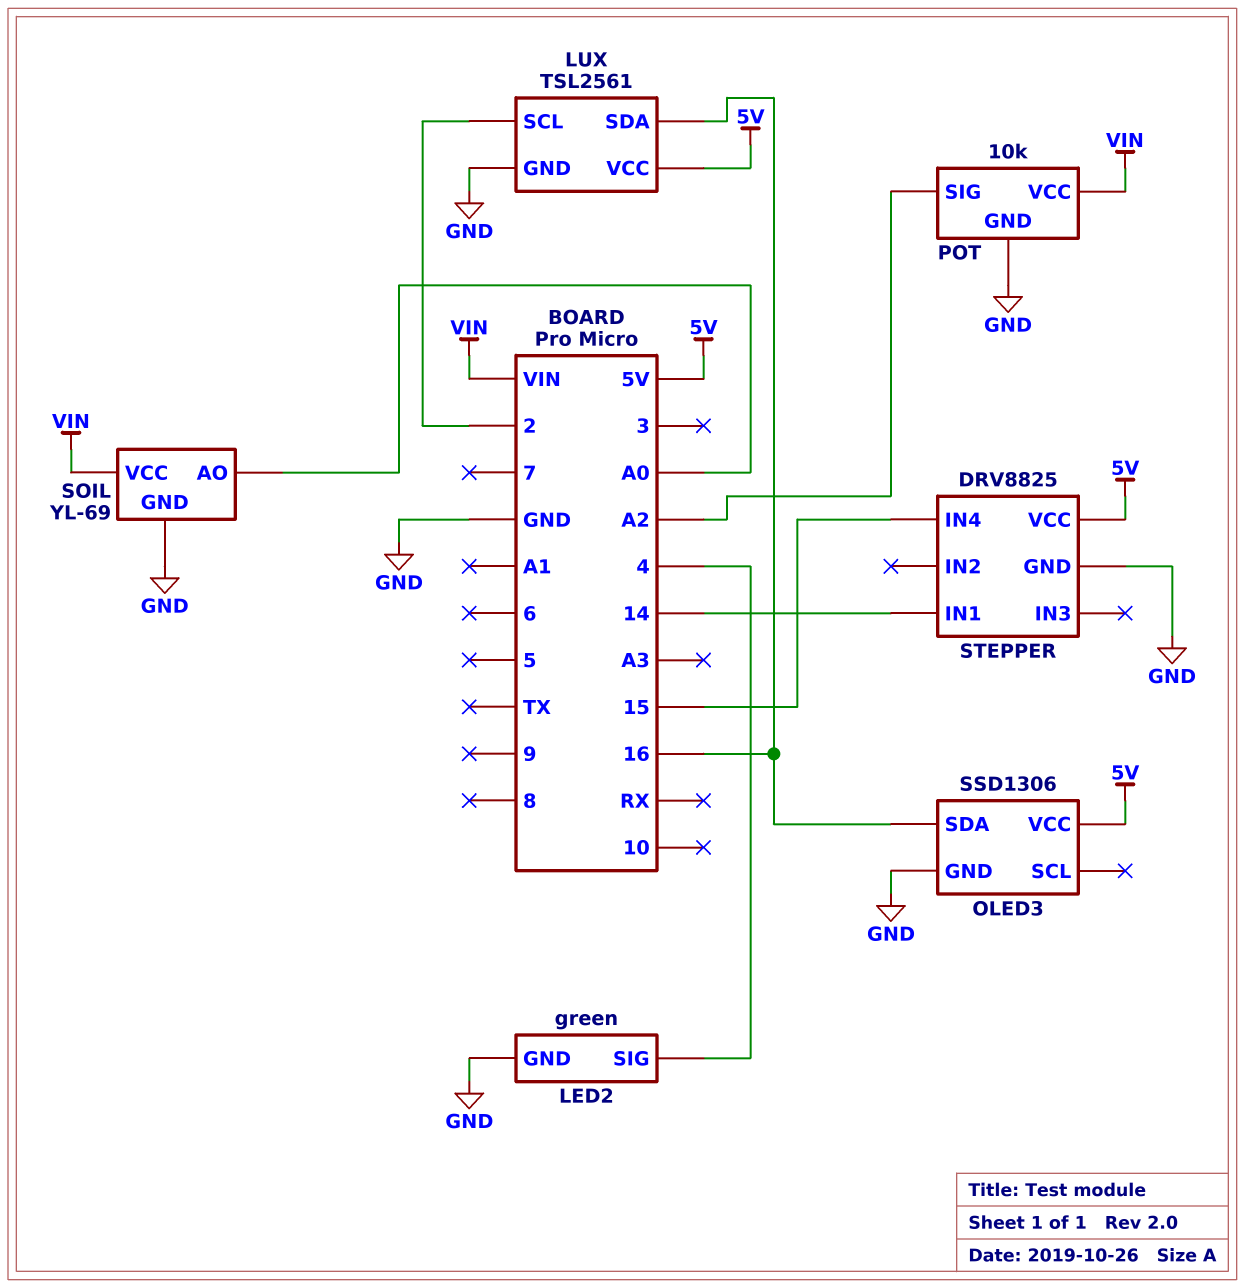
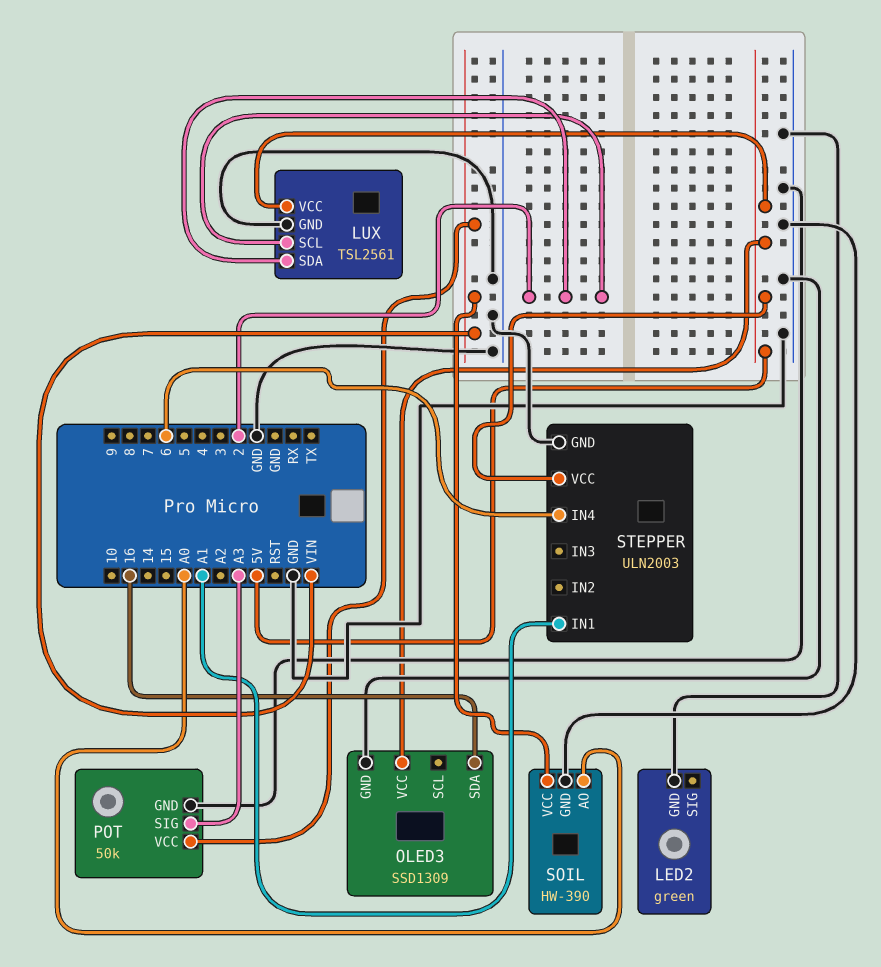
LED2 pin SIG: 4 -> none
LUX pin SDA: 16 -> 2
OLED3: SSD1306 -> SSD1309
POT: 10k -> 50k
POT pin SIG: A2 -> A3
SOIL: YL-69 -> HW-390
STEPPER: DRV8825 -> ULN2003
STEPPER pin IN1: 14 -> A1
STEPPER pin IN4: 15 -> 6

